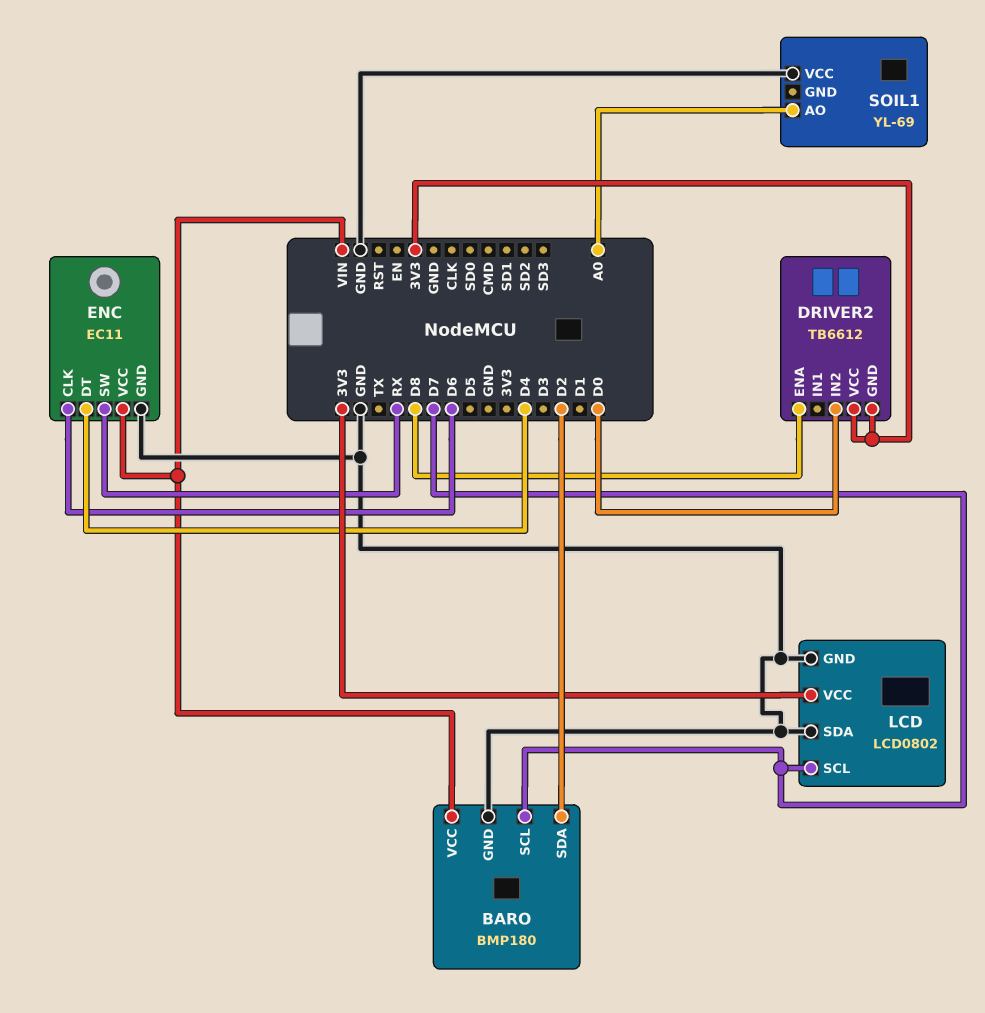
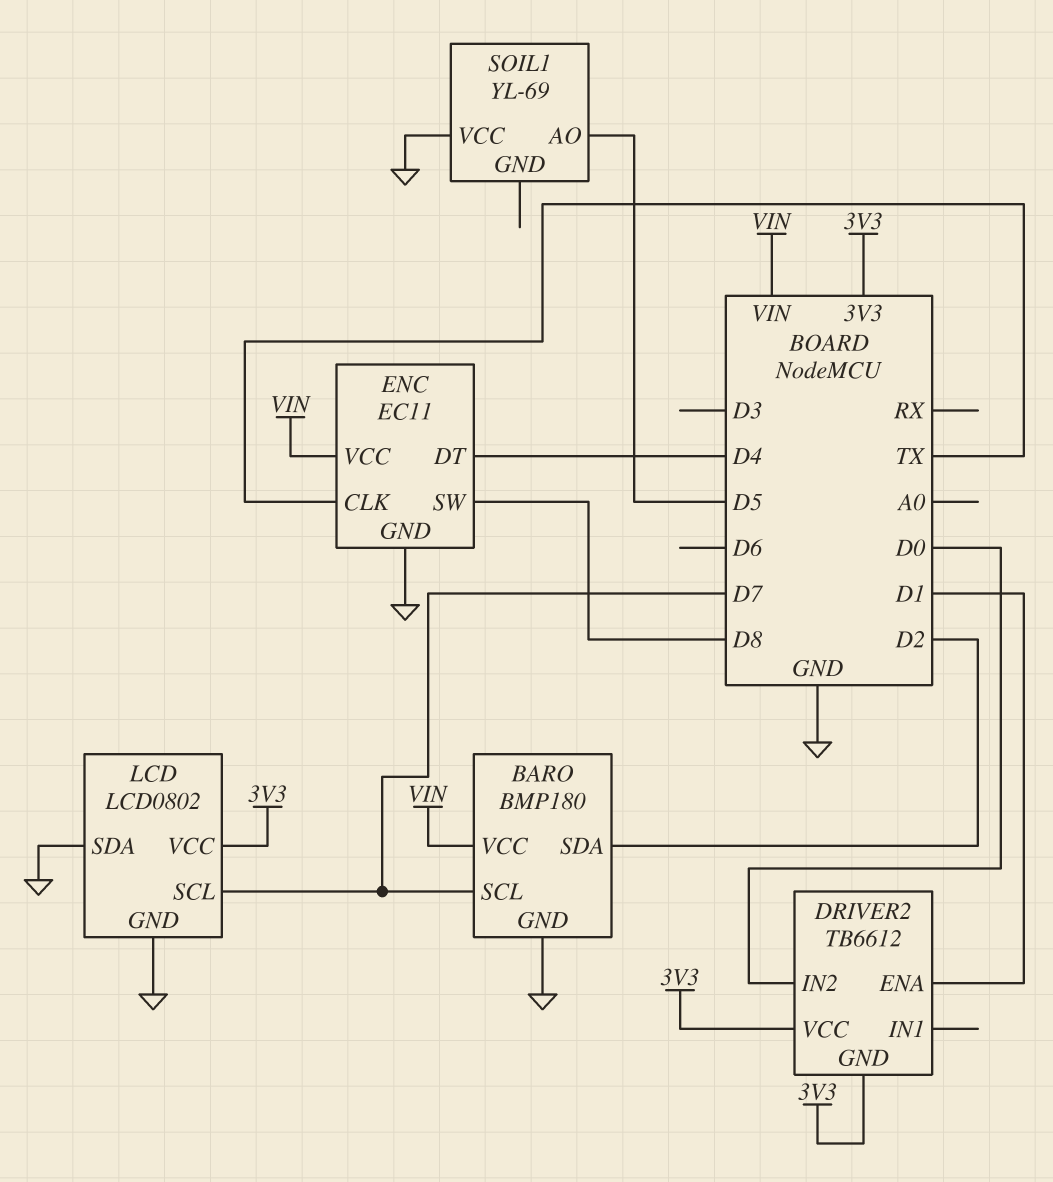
DRIVER2 pin ENA: D8 -> D1
ENC pin CLK: D6 -> TX
ENC pin SW: RX -> D8
SOIL1 pin AO: A0 -> D5

